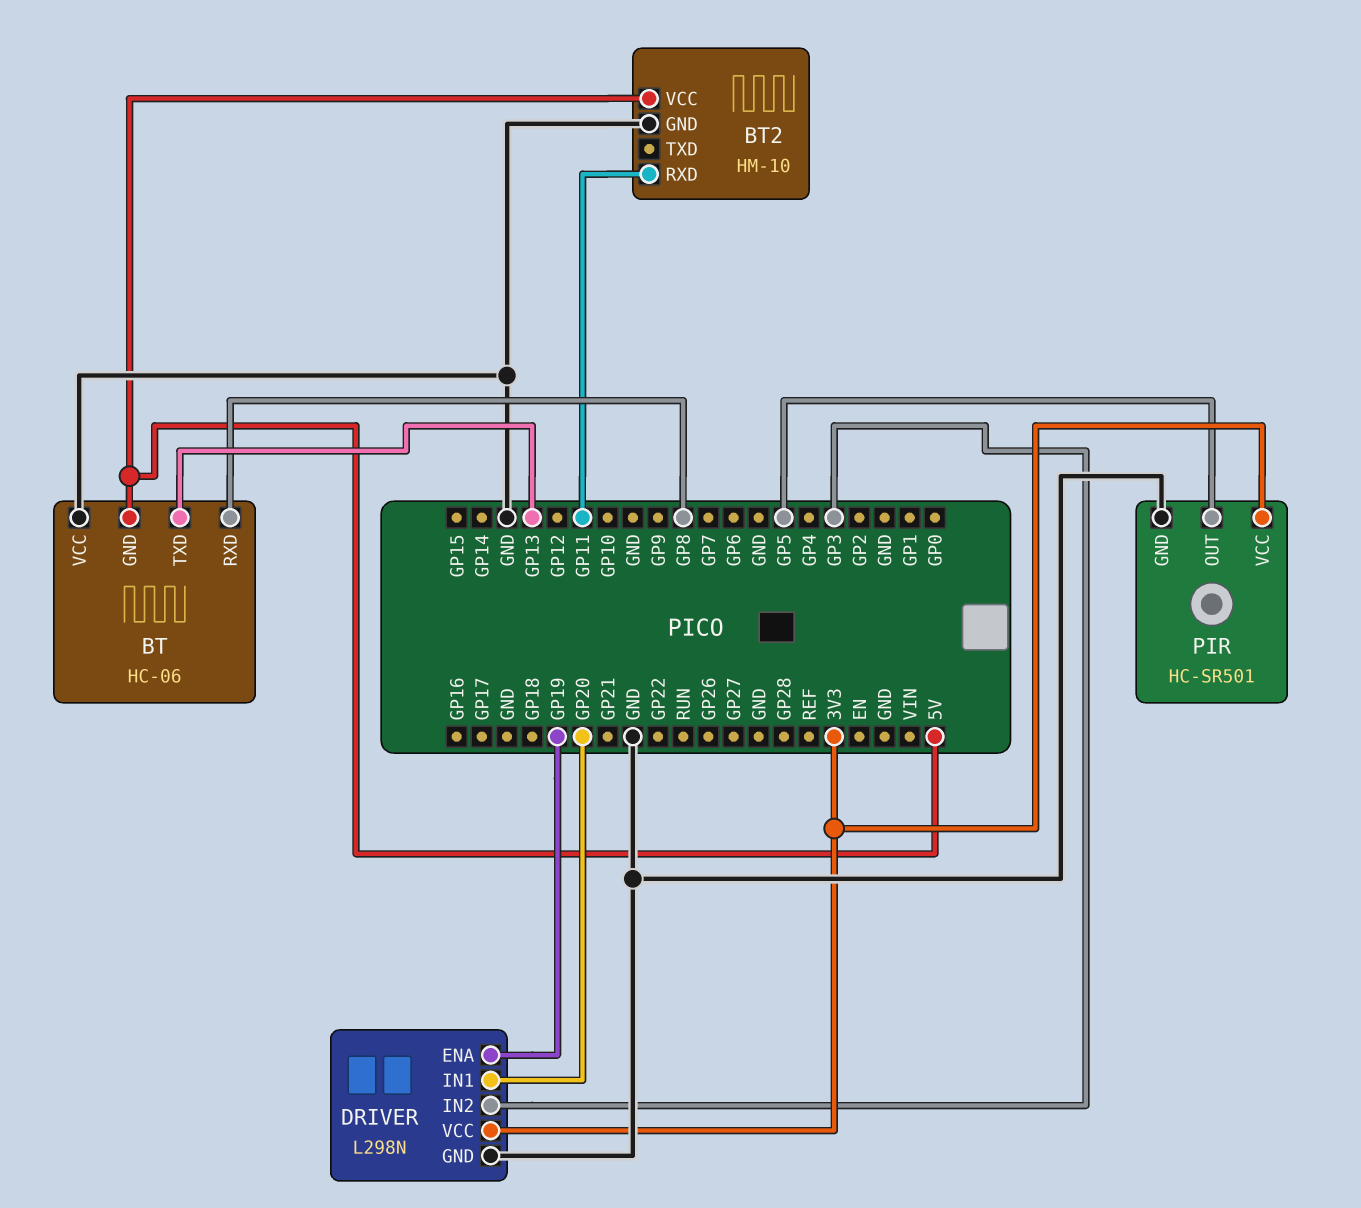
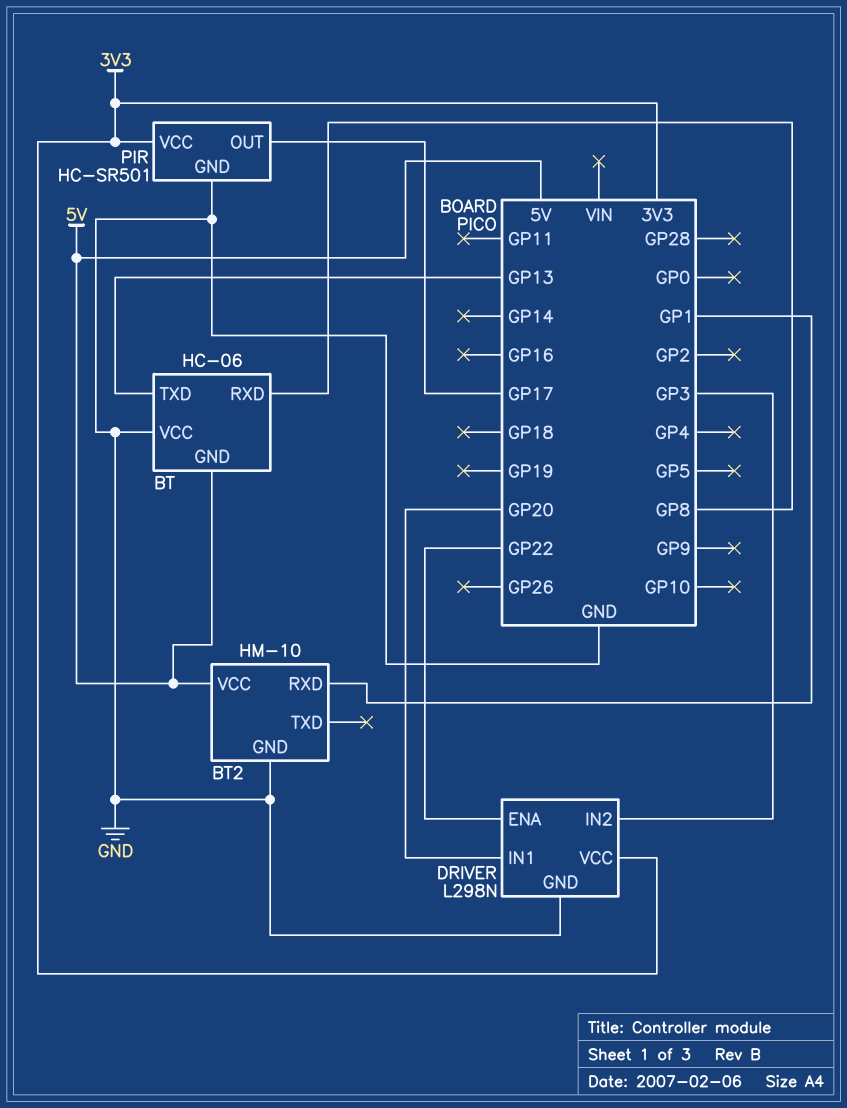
BT2 pin RXD: GP11 -> GP1
DRIVER pin ENA: GP19 -> GP22
PIR pin OUT: GP5 -> GP17

